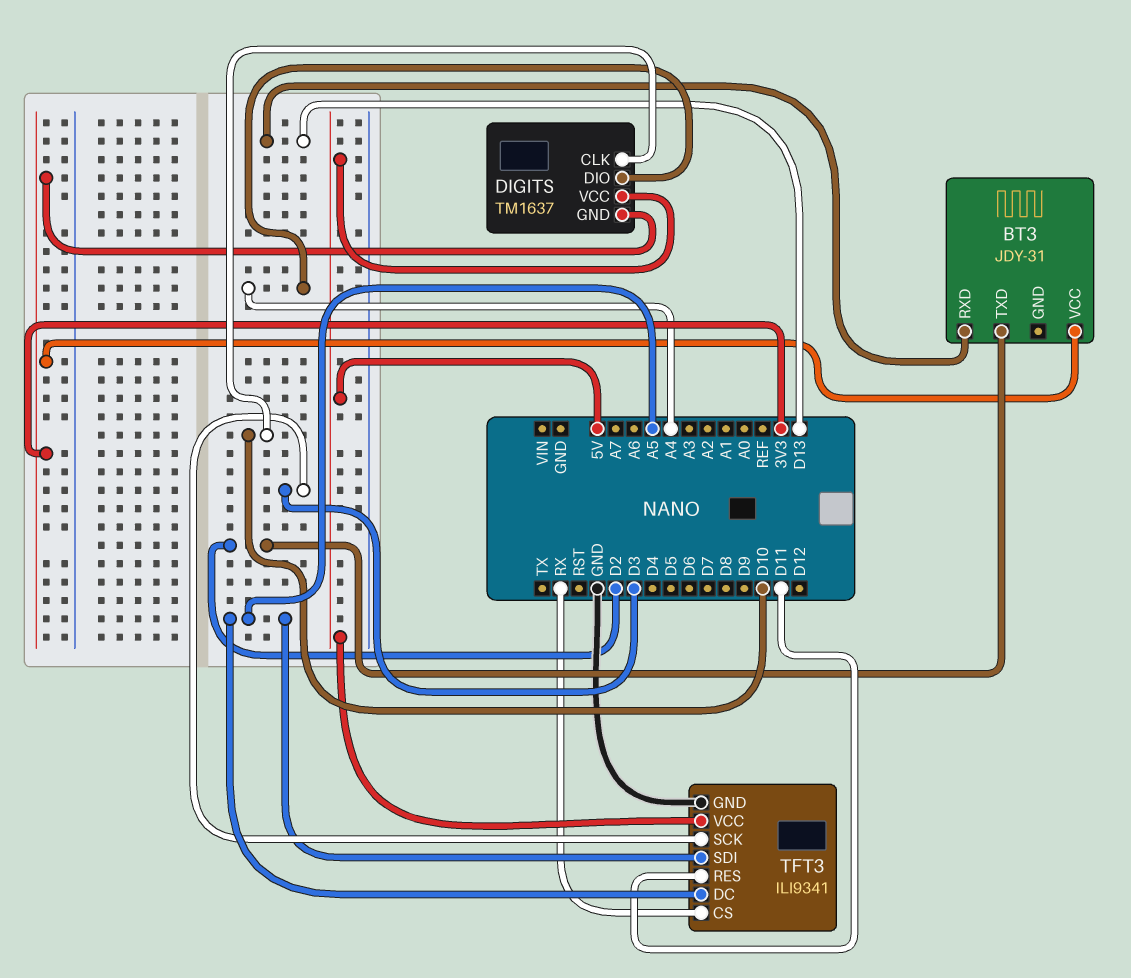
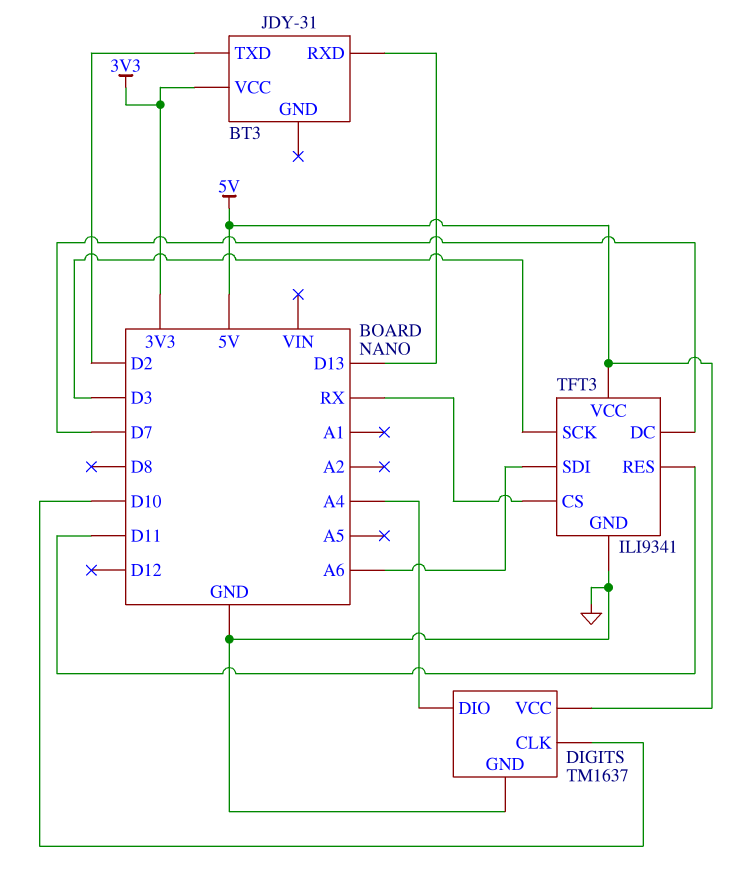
DIGITS pin GND: 3V3 -> GND
TFT3 pin DC: A5 -> D7
TFT3 pin SDI: A5 -> A6

